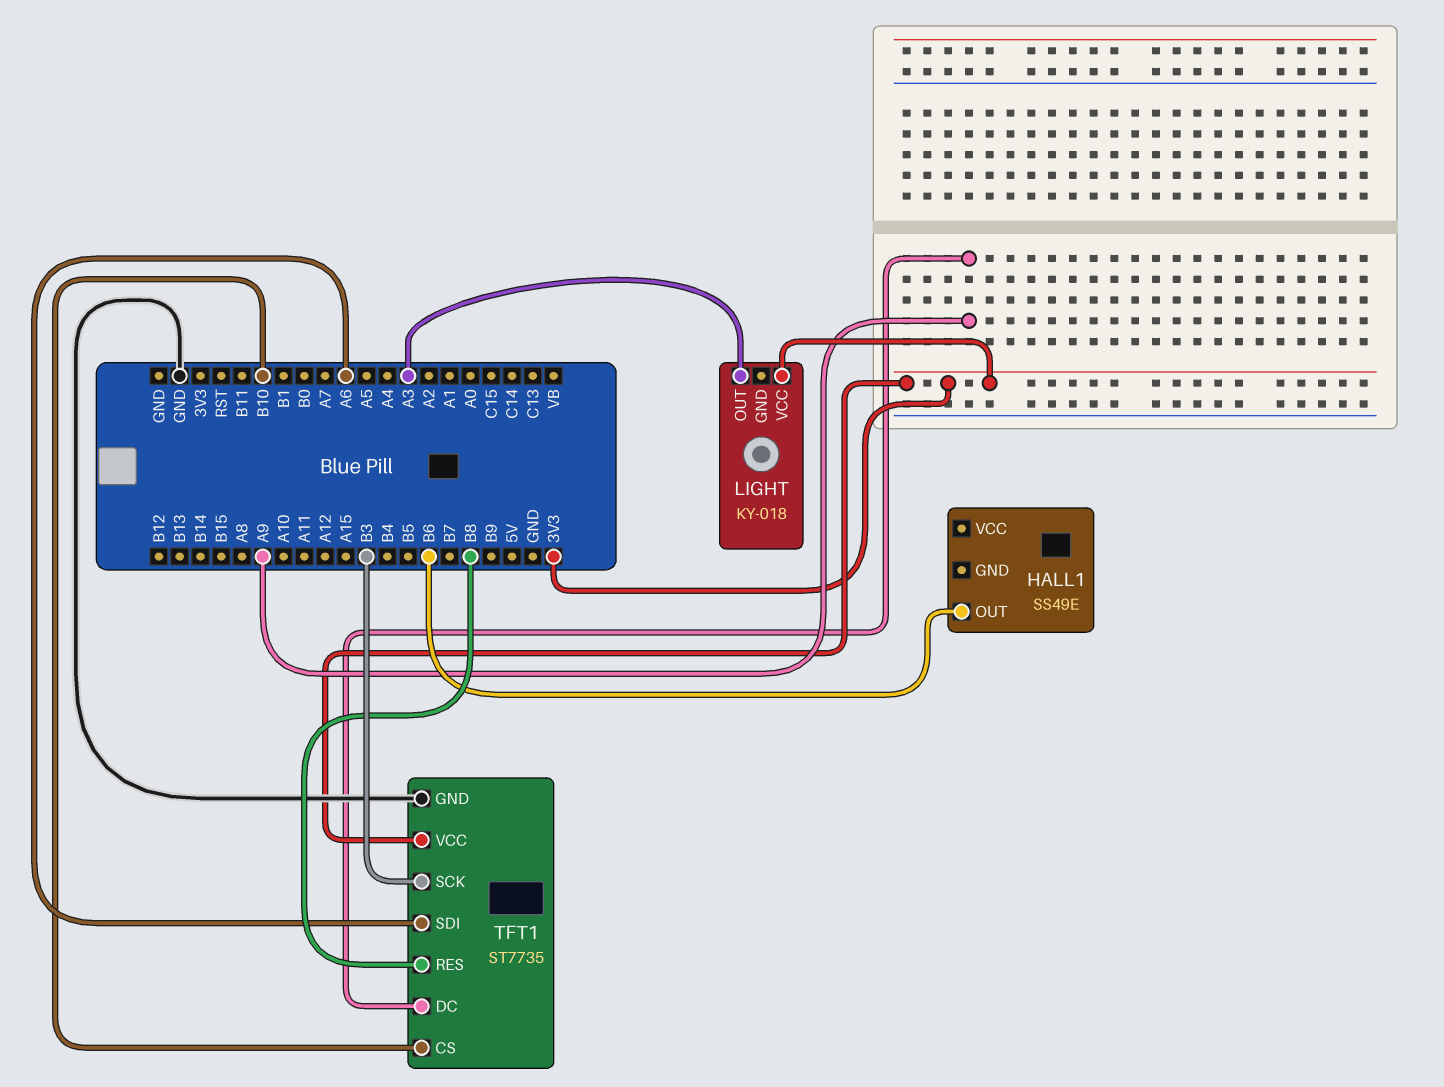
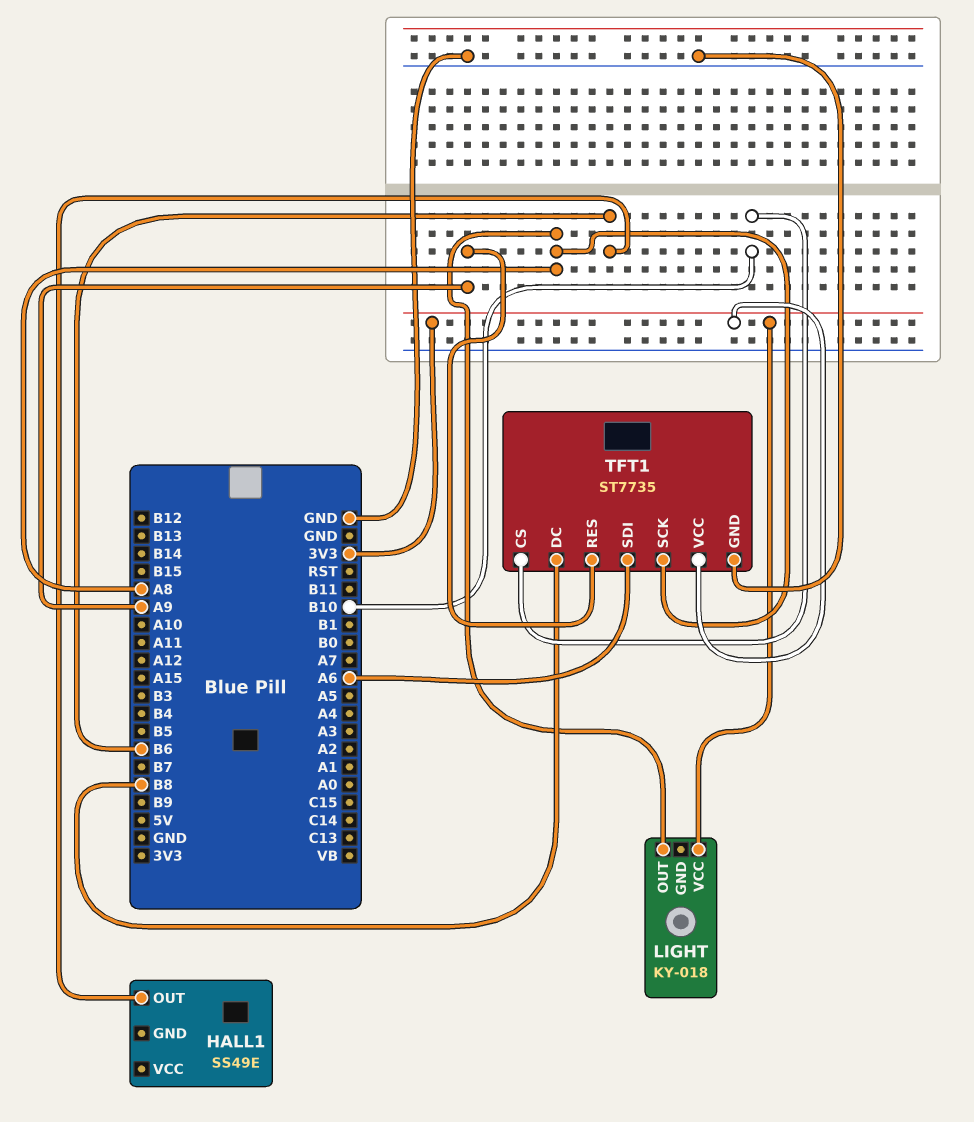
LIGHT pin OUT: A3 -> A8
TFT1 pin DC: A9 -> B8
TFT1 pin RES: B8 -> A9
TFT1 pin SCK: B3 -> A8

